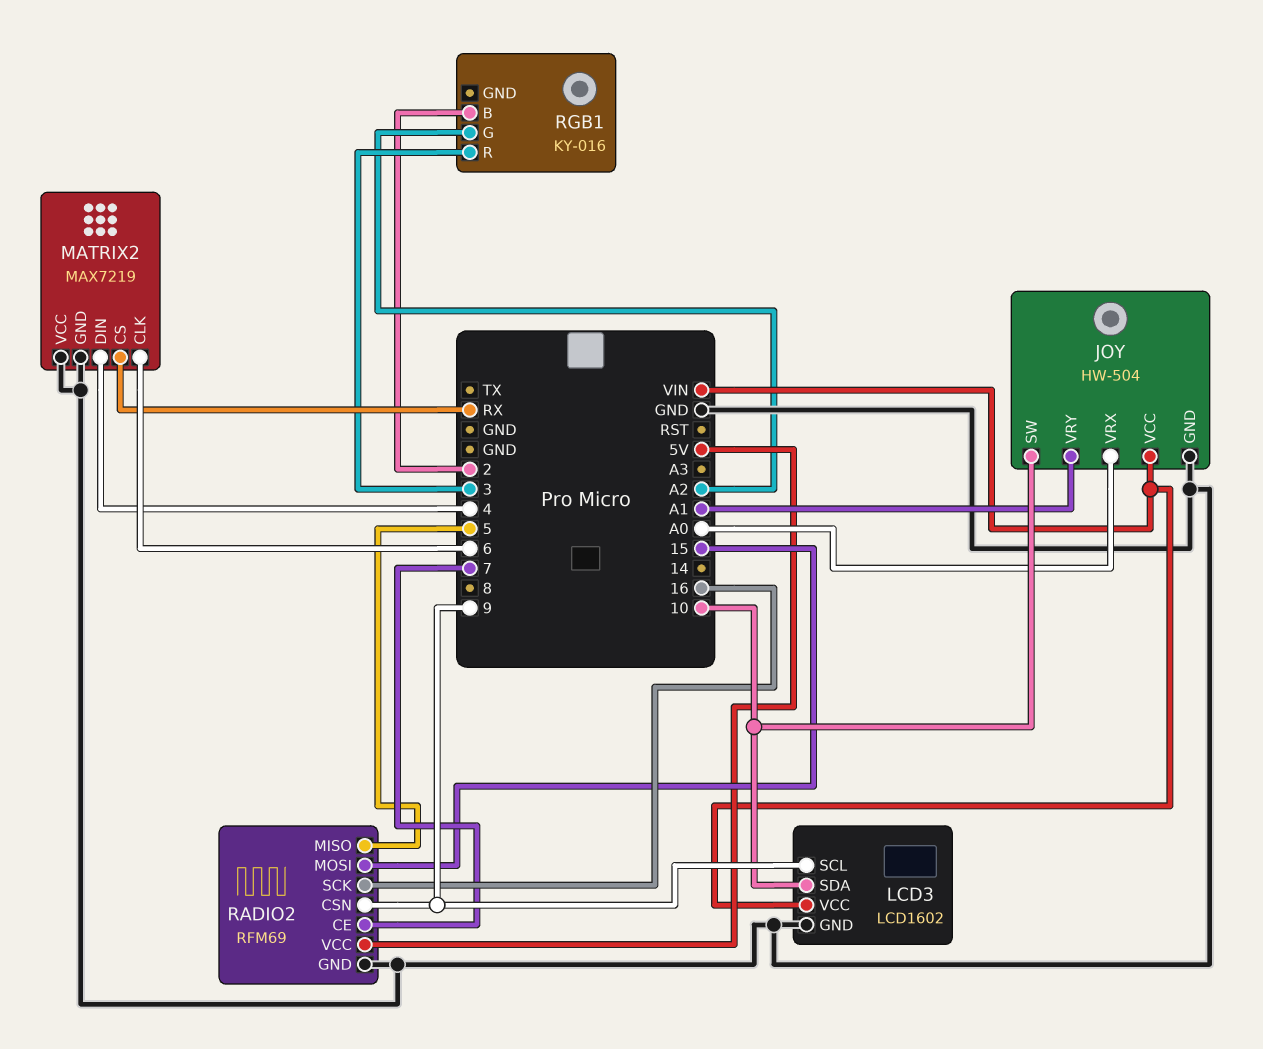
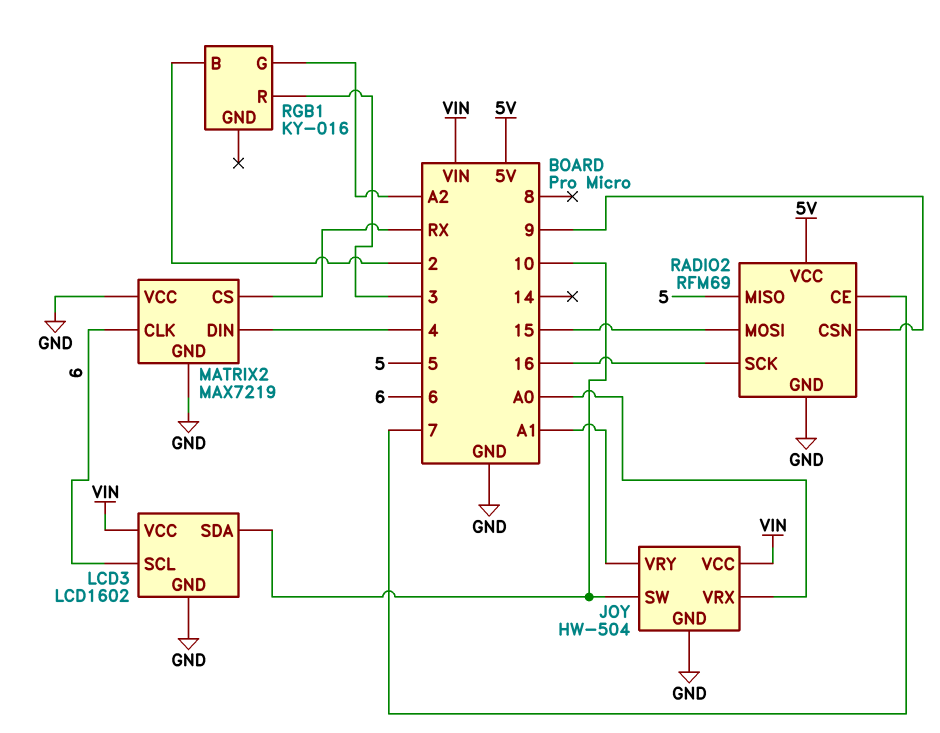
LCD3 pin SCL: 9 -> 6

